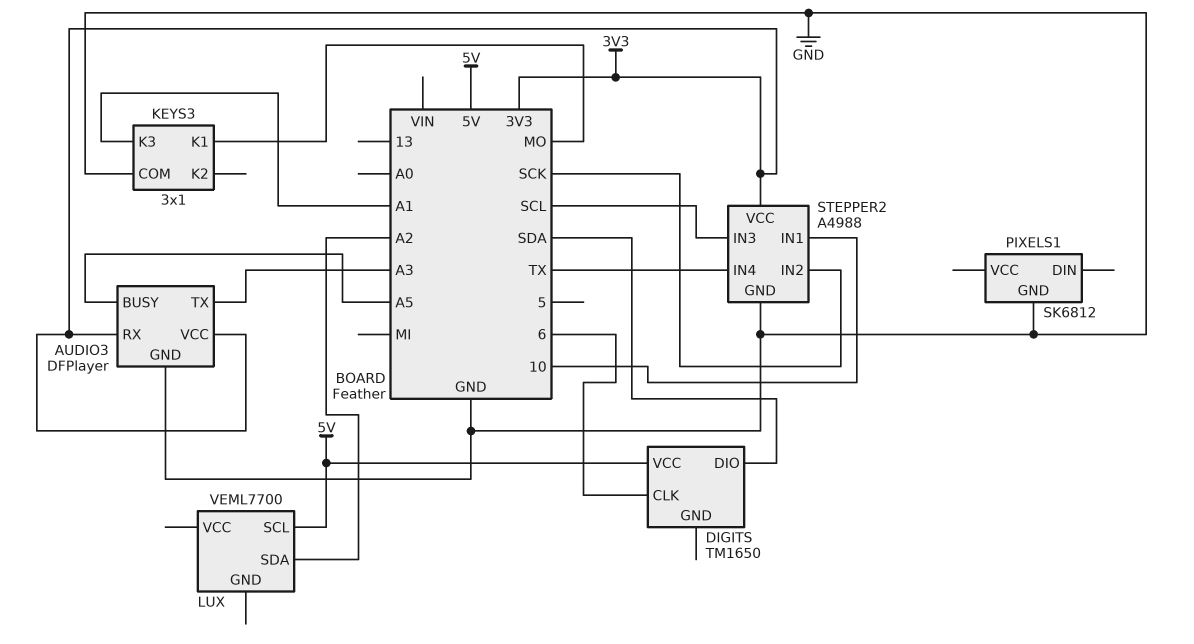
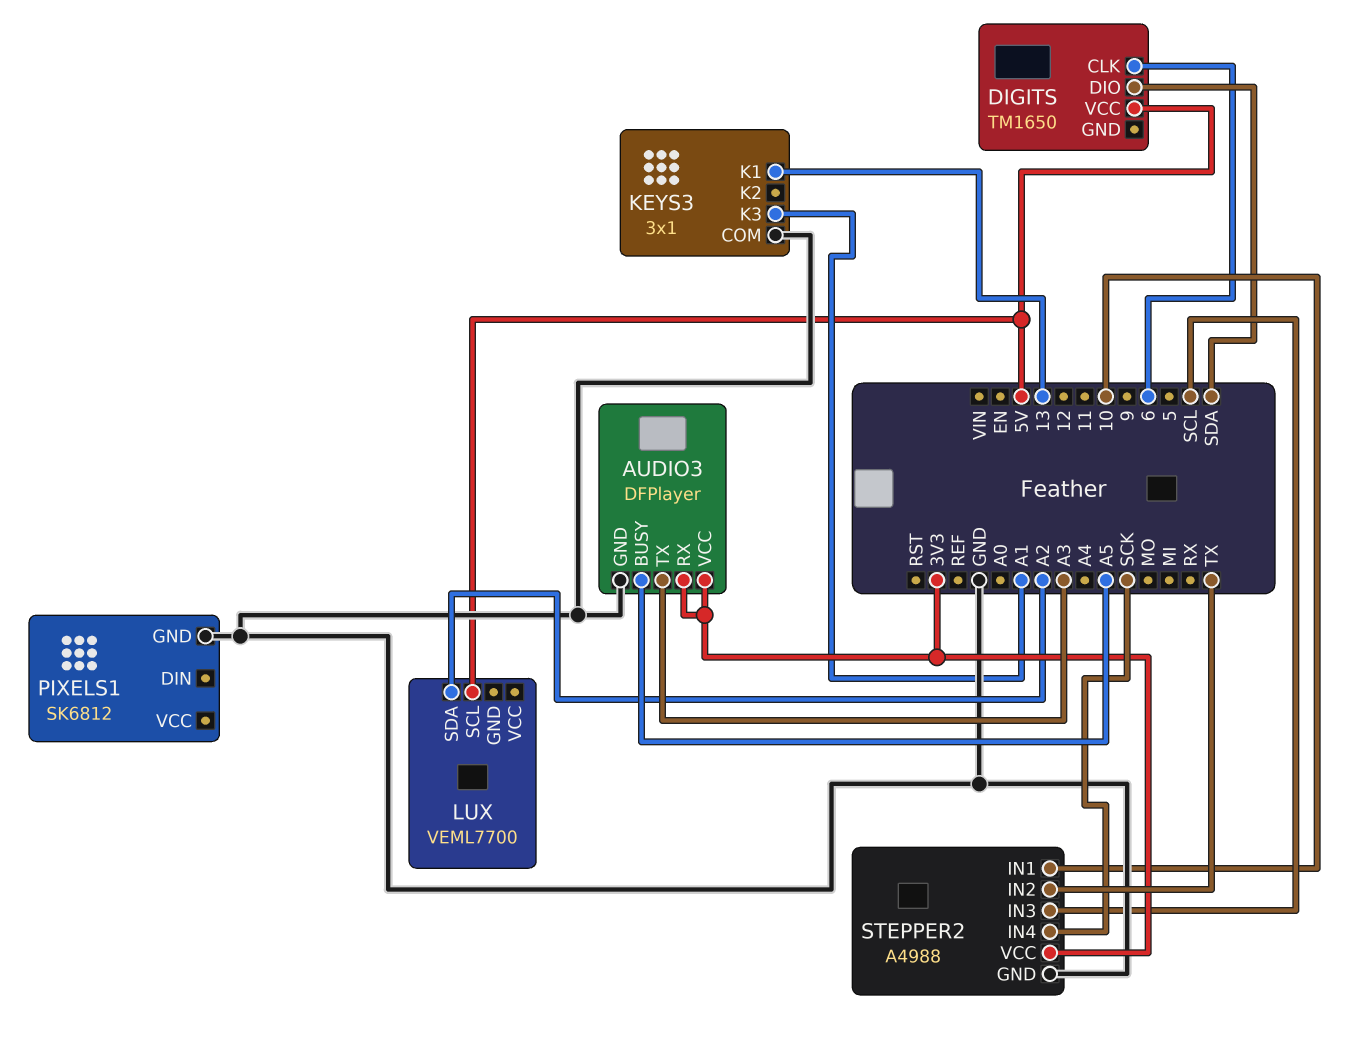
KEYS3 pin K1: MO -> 13
STEPPER2 pin IN2: SCK -> TX
STEPPER2 pin IN4: TX -> SCK

